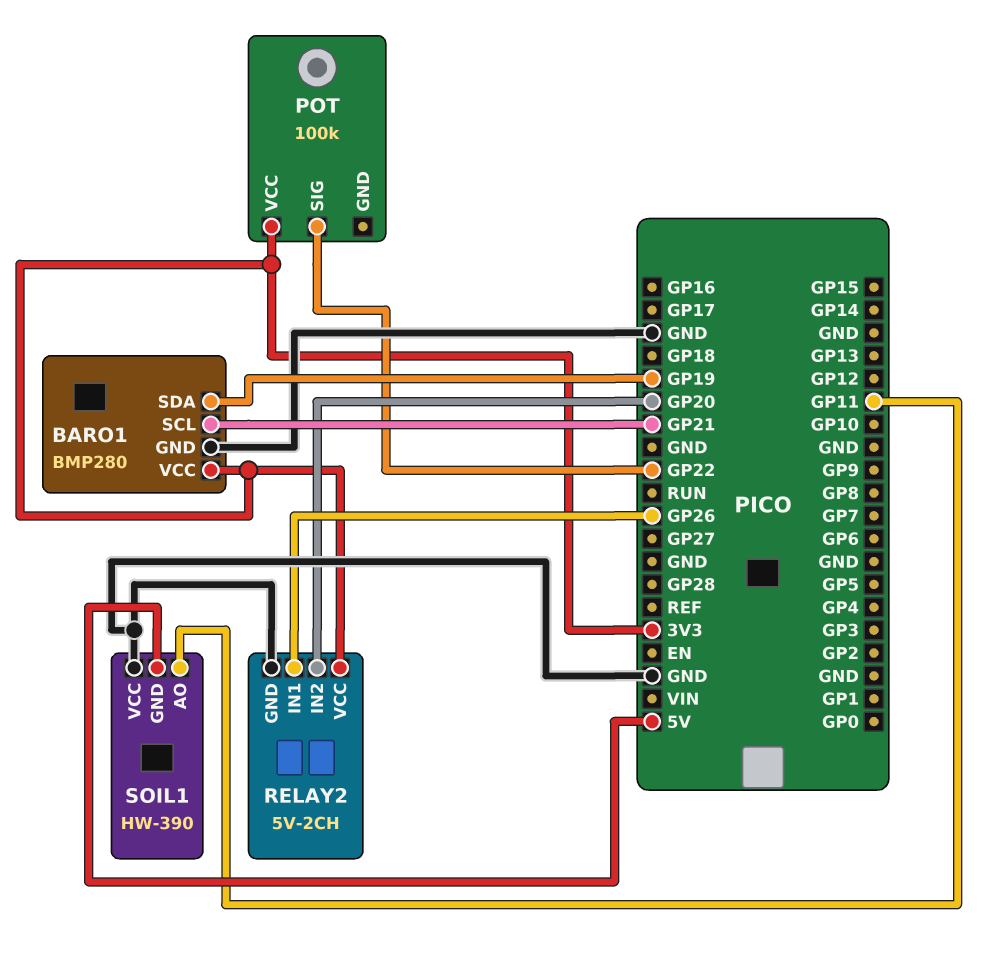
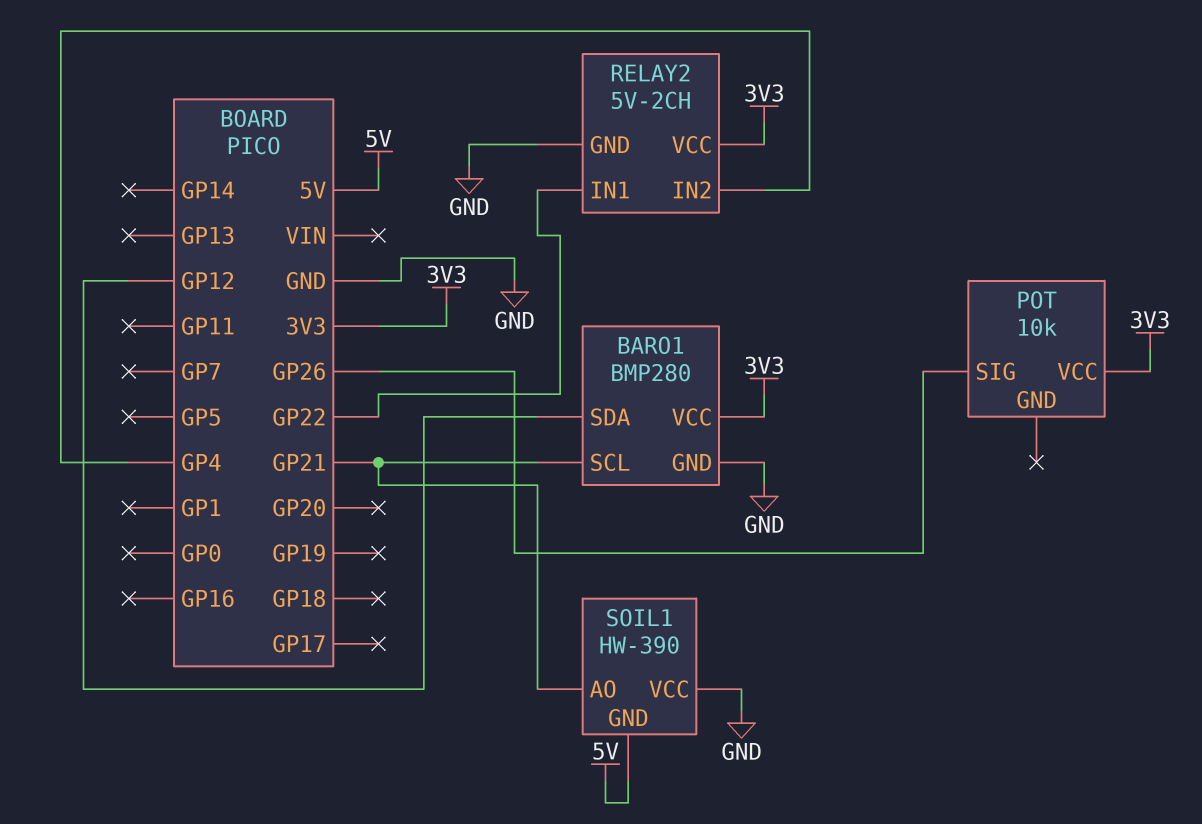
BARO1 pin SDA: GP19 -> GP12
POT: 100k -> 10k
POT pin SIG: GP22 -> GP26
RELAY2 pin IN1: GP26 -> GP22
RELAY2 pin IN2: GP20 -> GP4
SOIL1 pin AO: GP11 -> GP21

